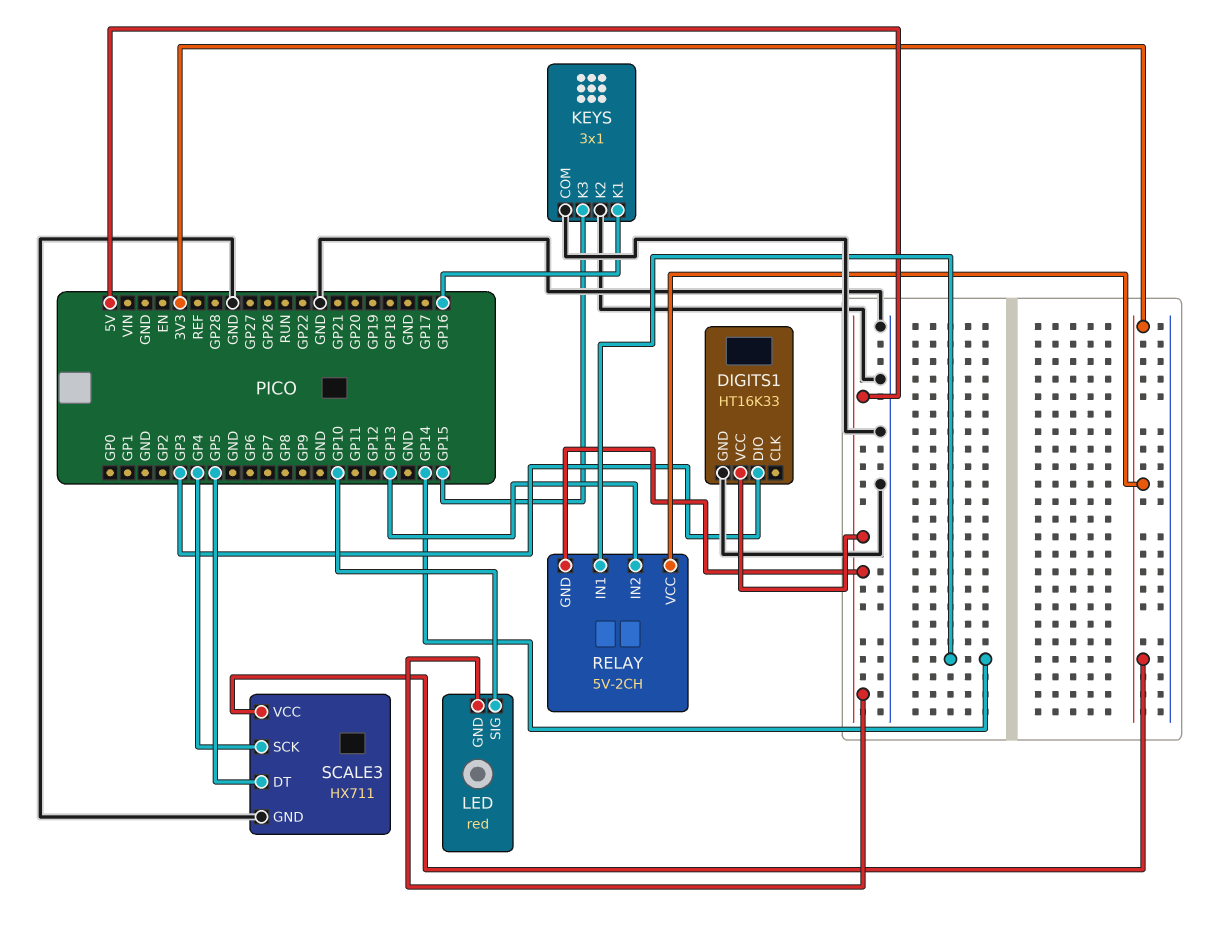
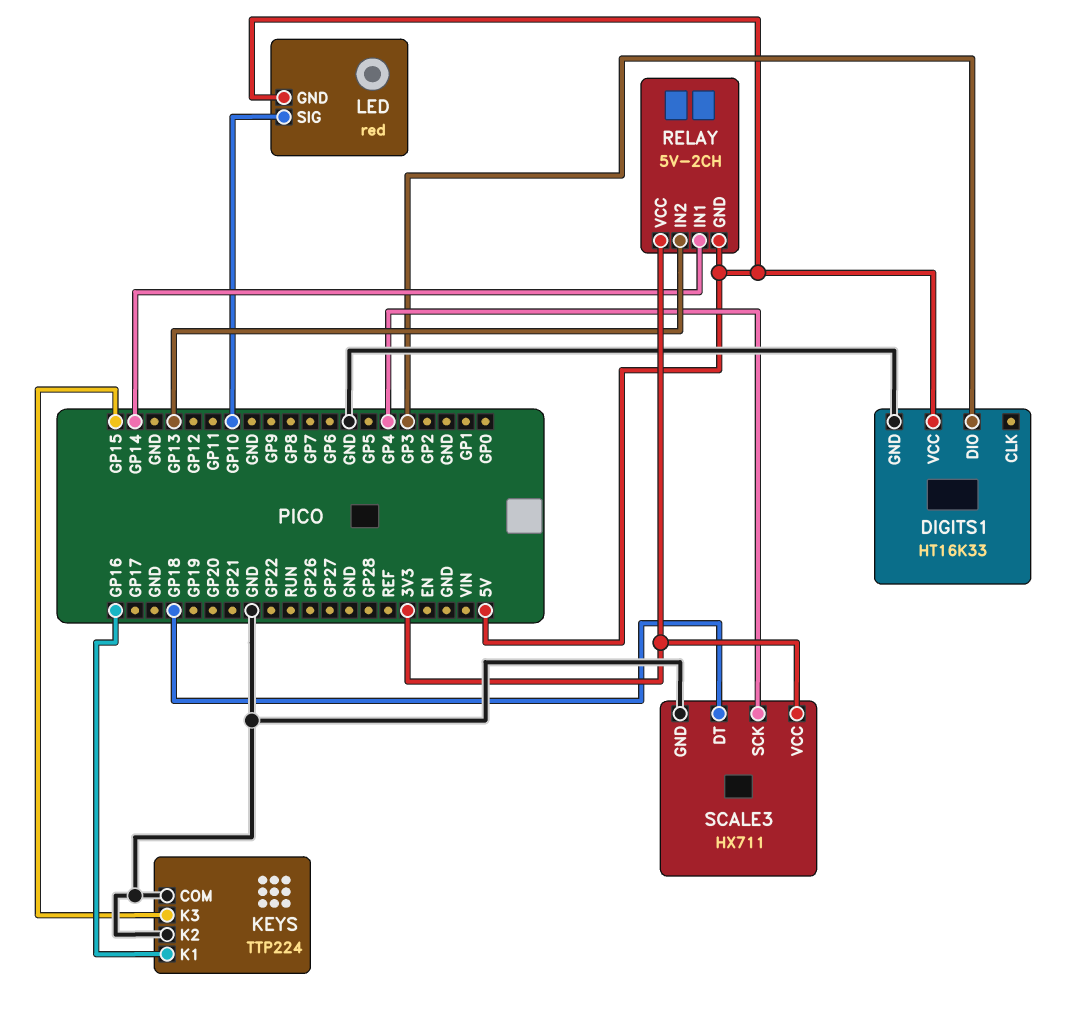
KEYS: 3x1 -> TTP224
SCALE3 pin DT: GP5 -> GP18

